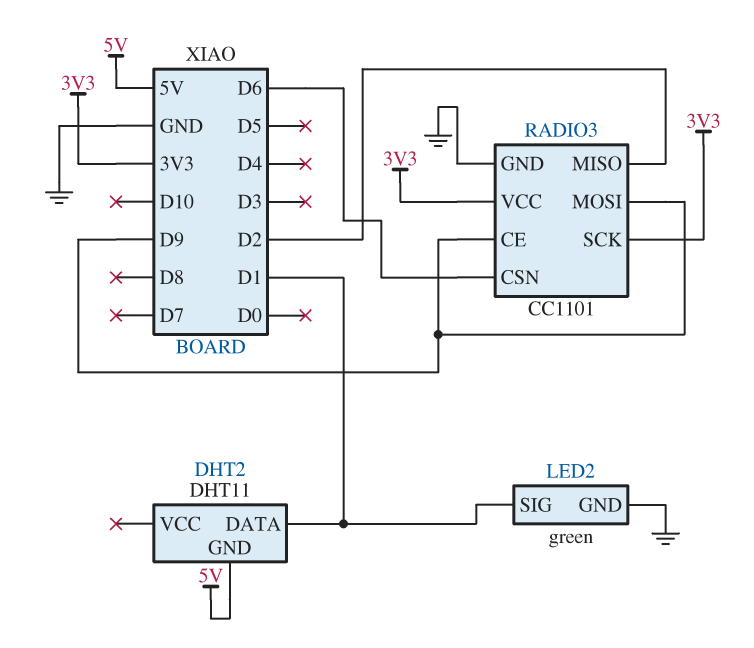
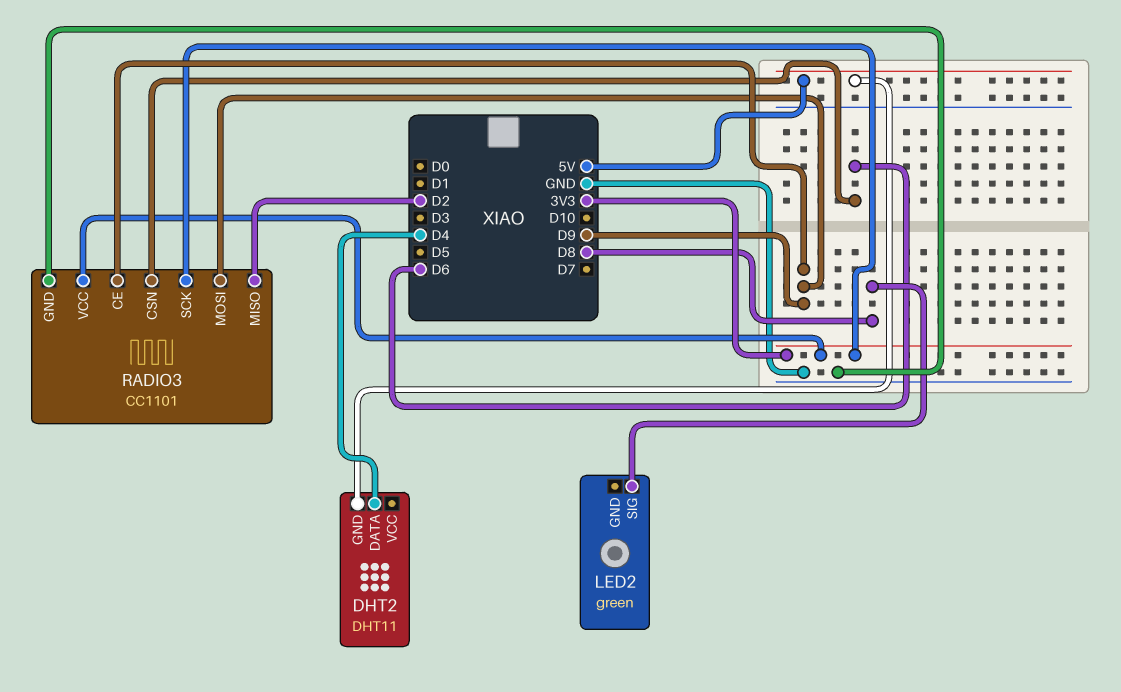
DHT2 pin DATA: D1 -> D4
LED2 pin GND: GND -> none
LED2 pin SIG: D1 -> D8

